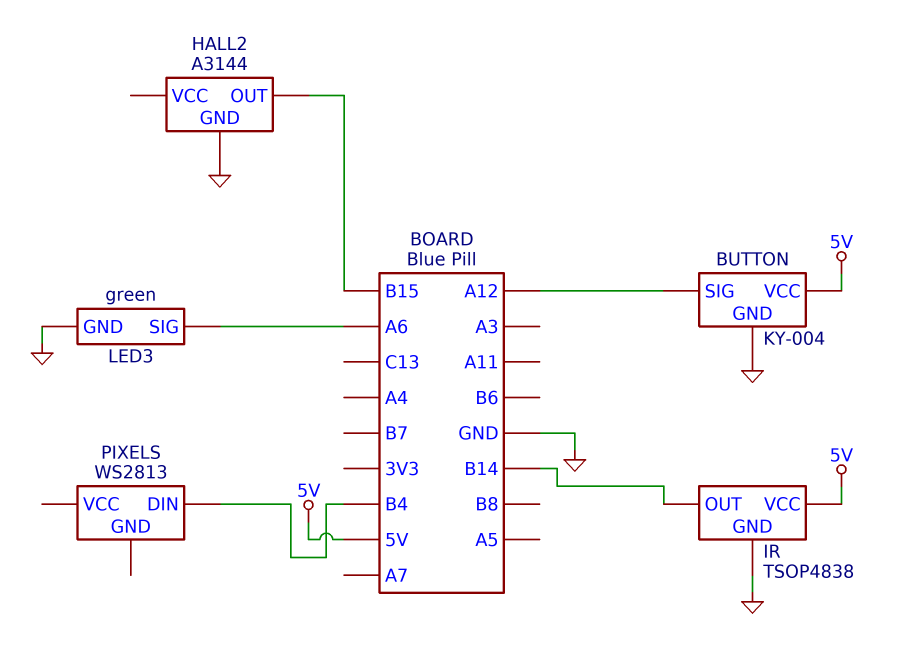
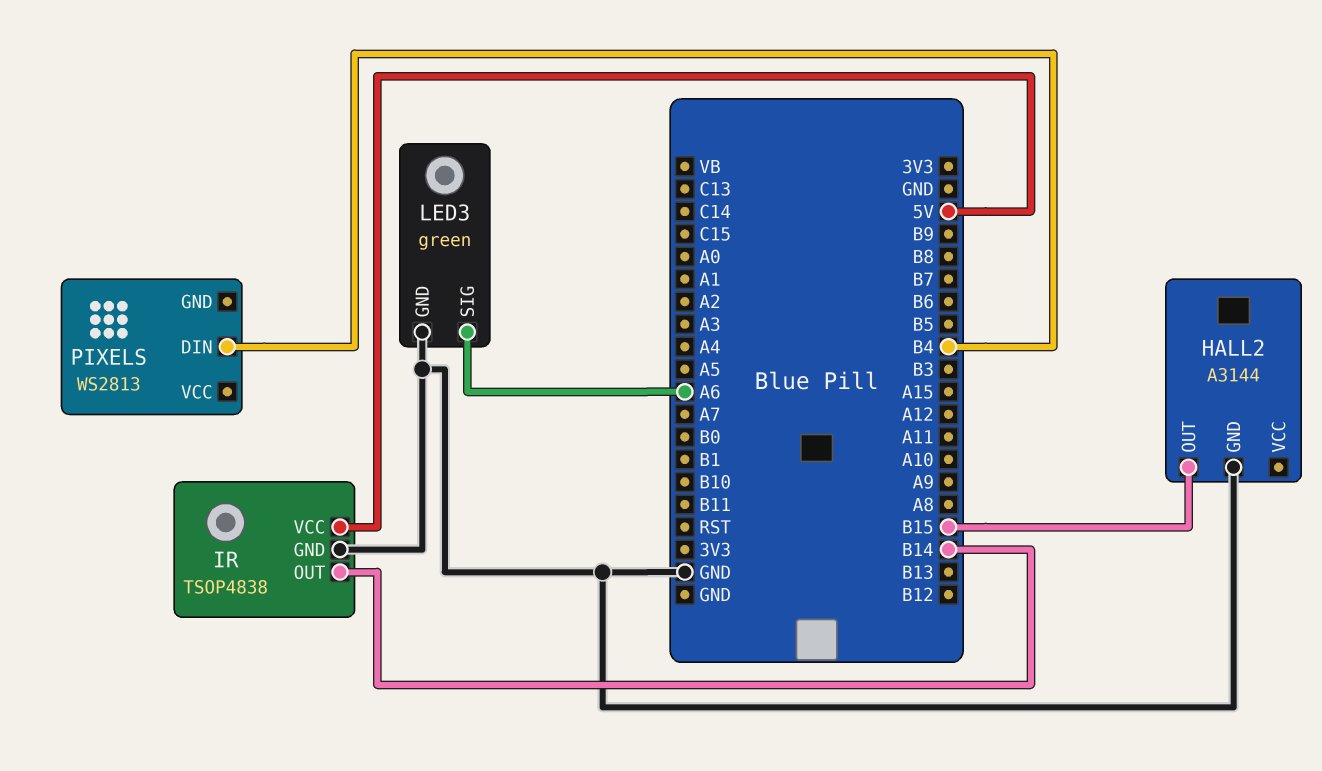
BUTTON: KY-004 -> none
BUTTON pin GND: GND -> none
BUTTON pin SIG: A12 -> none
BUTTON pin VCC: 5V -> none

